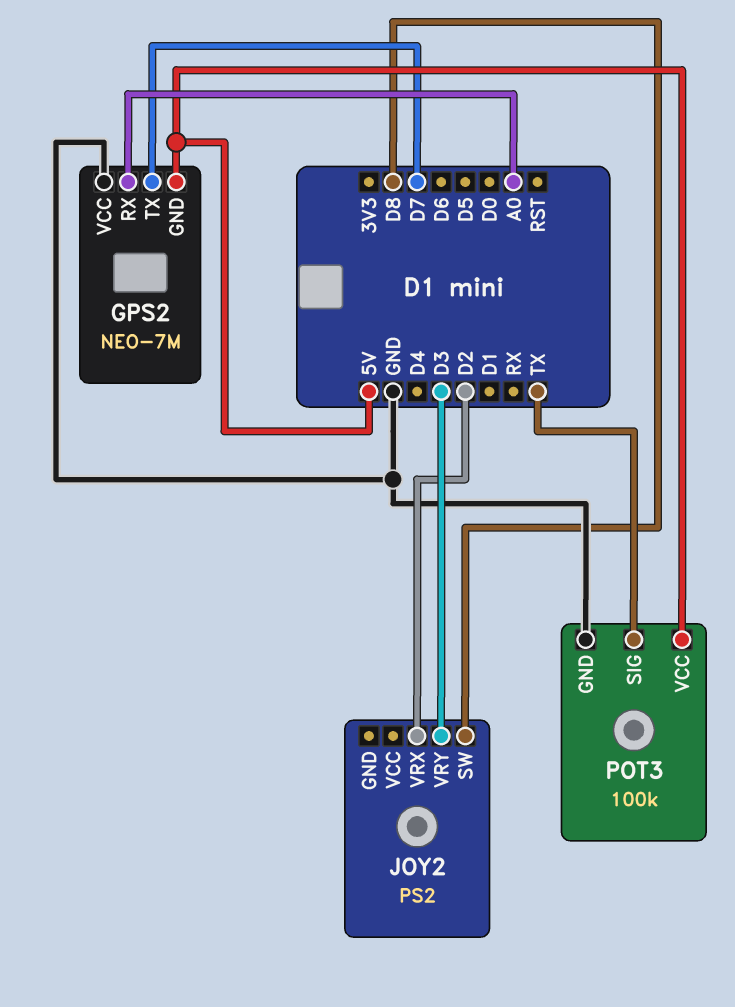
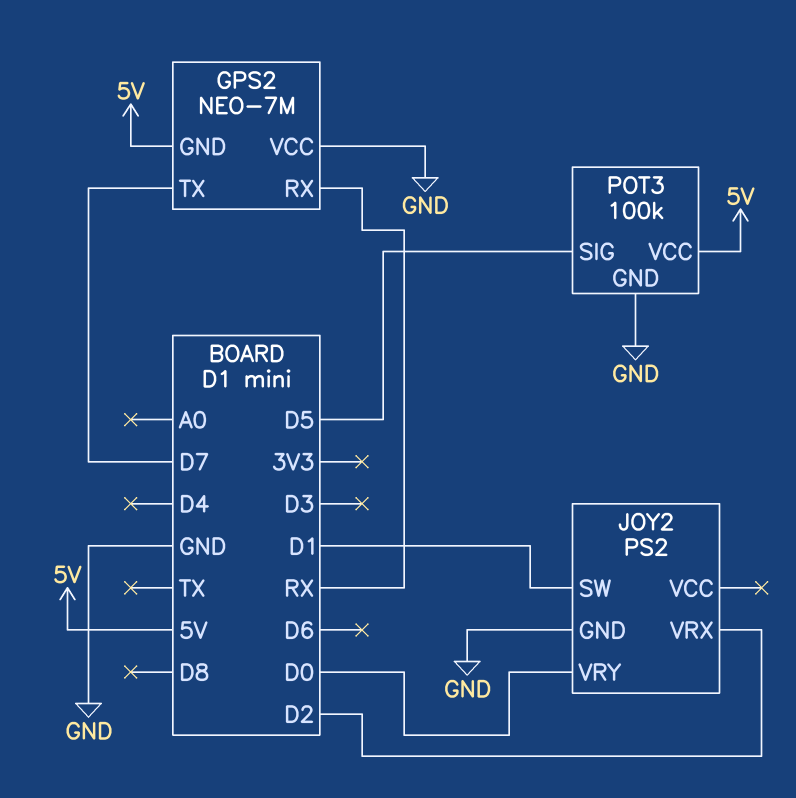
GPS2 pin RX: A0 -> RX
JOY2 pin GND: none -> GND
JOY2 pin SW: D8 -> D1
JOY2 pin VRY: D3 -> D0
POT3 pin SIG: TX -> D5

